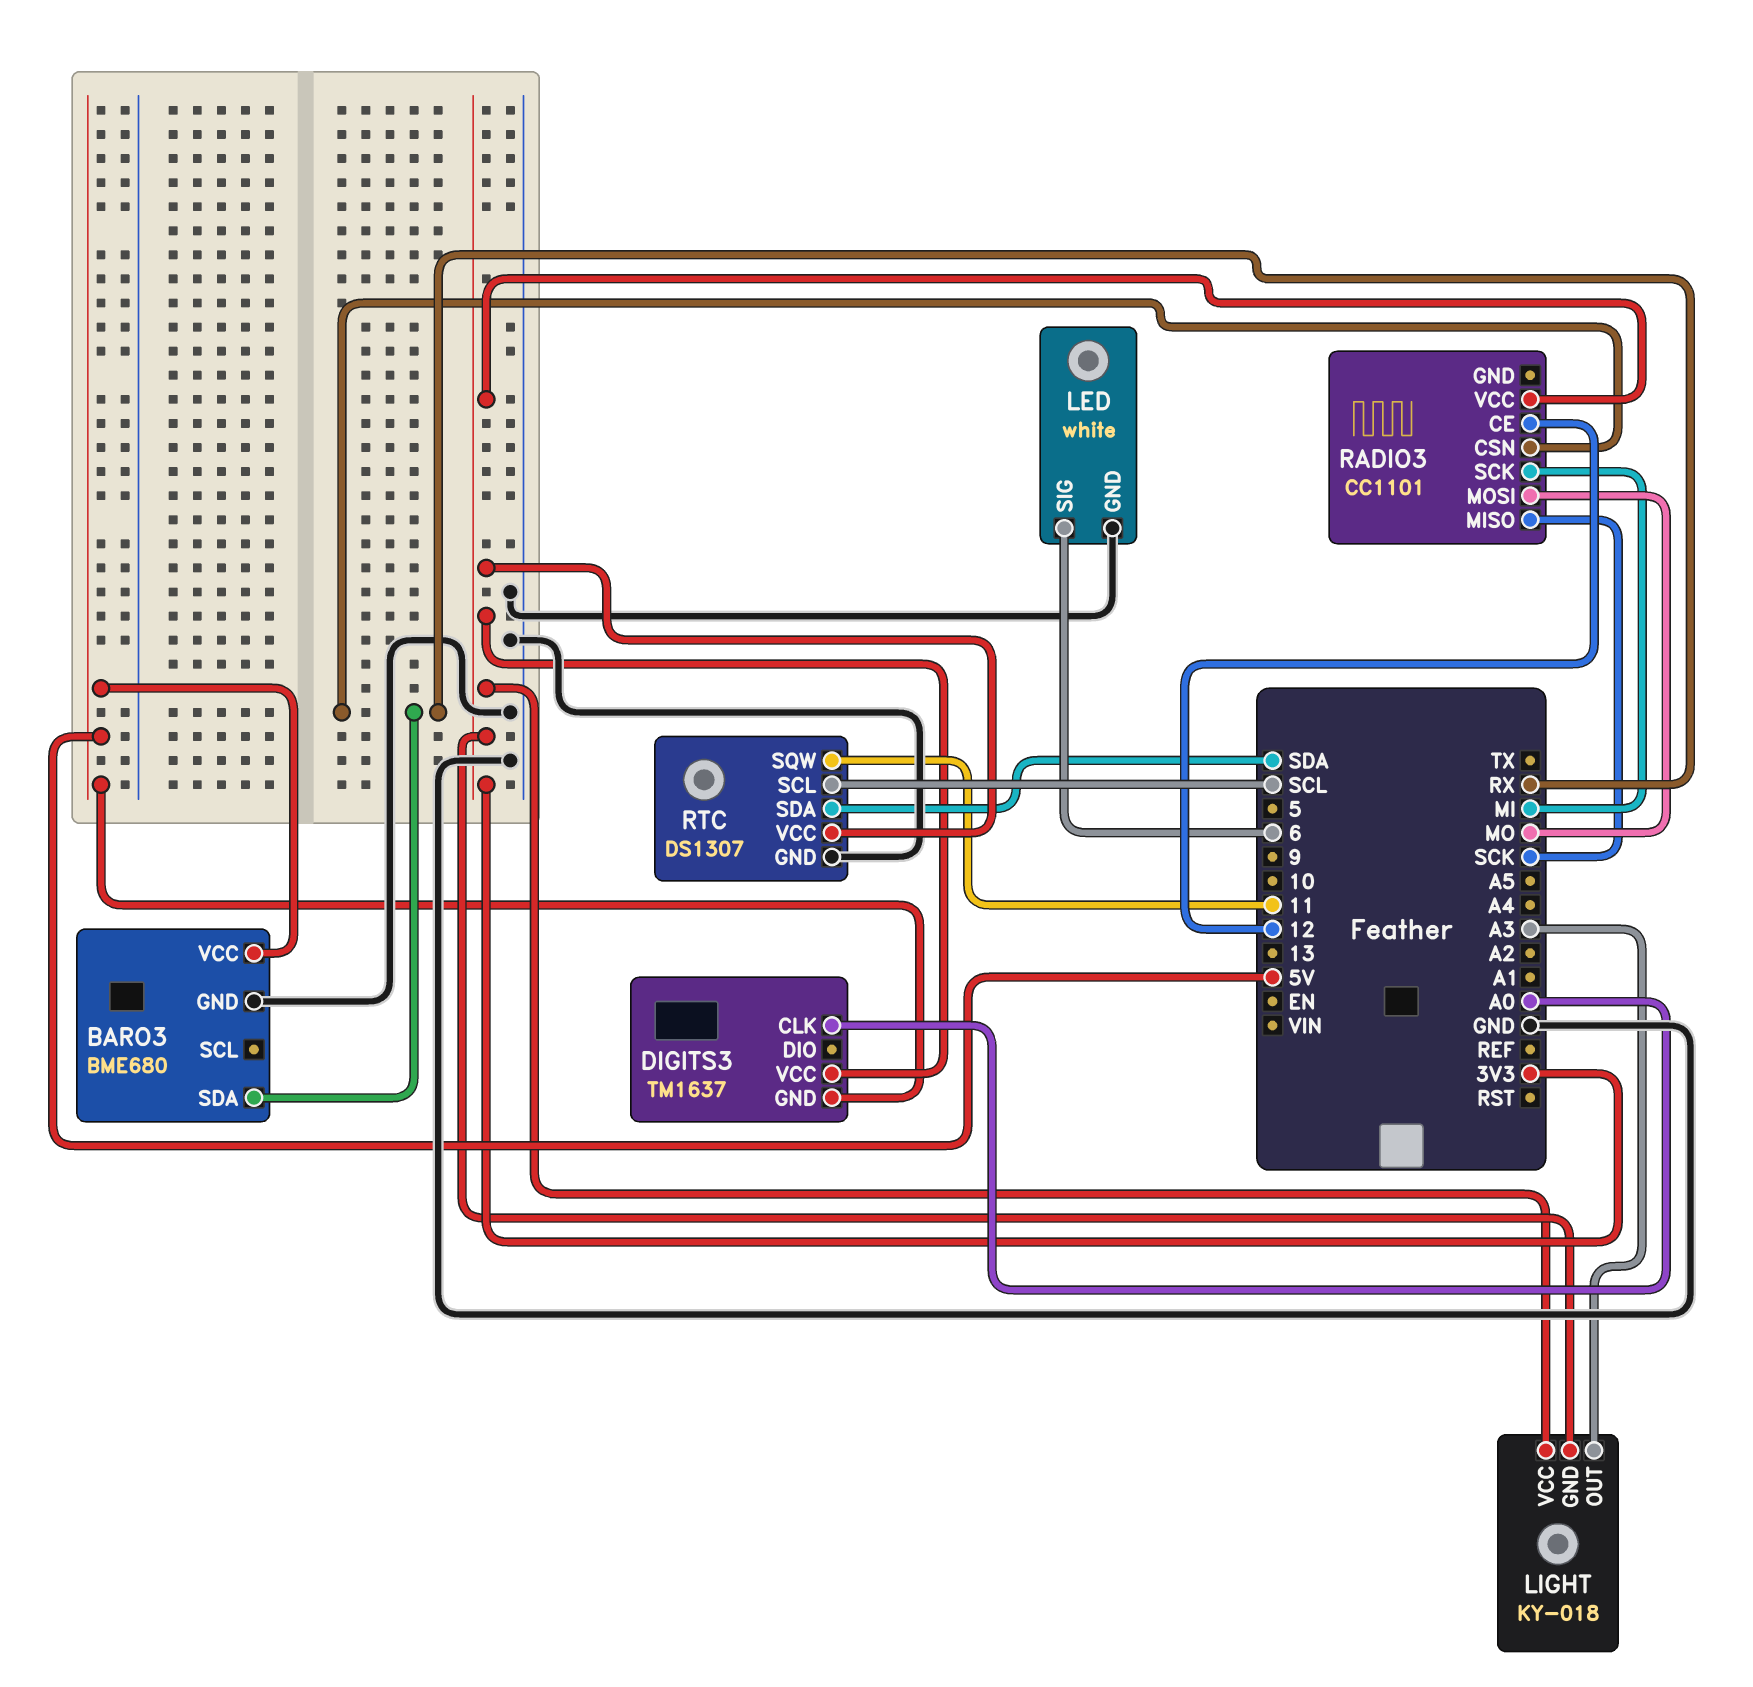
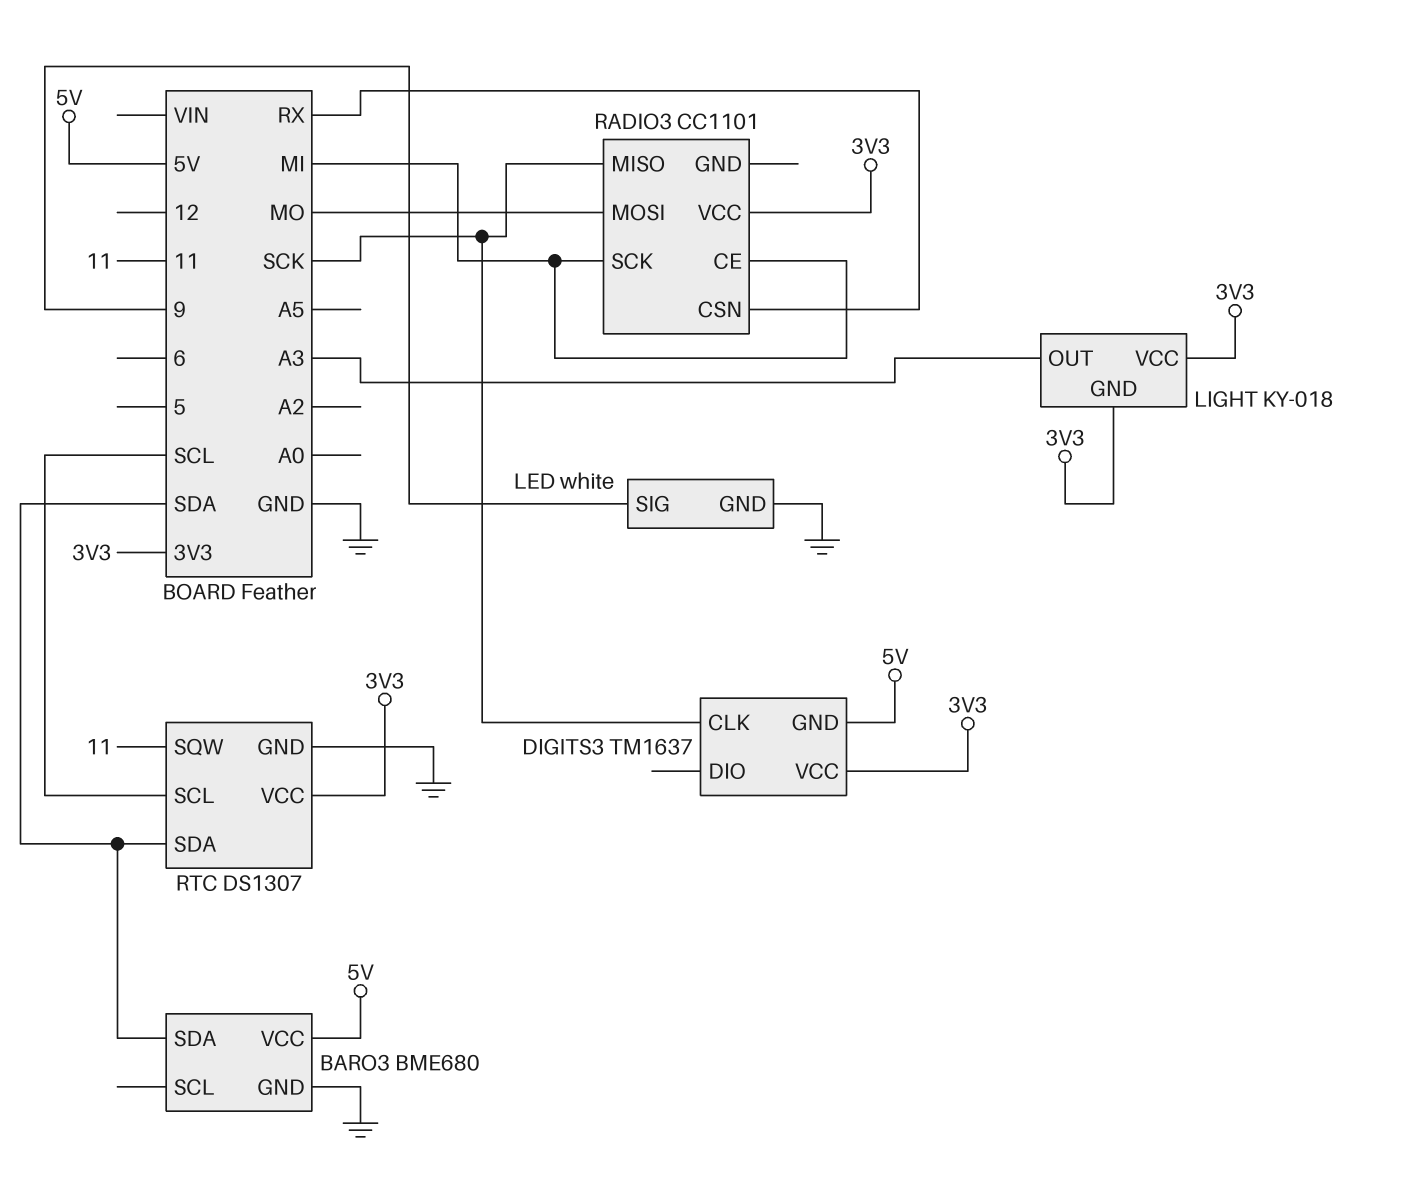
BARO3 pin SDA: RX -> SDA
DIGITS3 pin CLK: A0 -> SCK
LED pin SIG: 6 -> 9
RADIO3 pin CE: 12 -> MI

